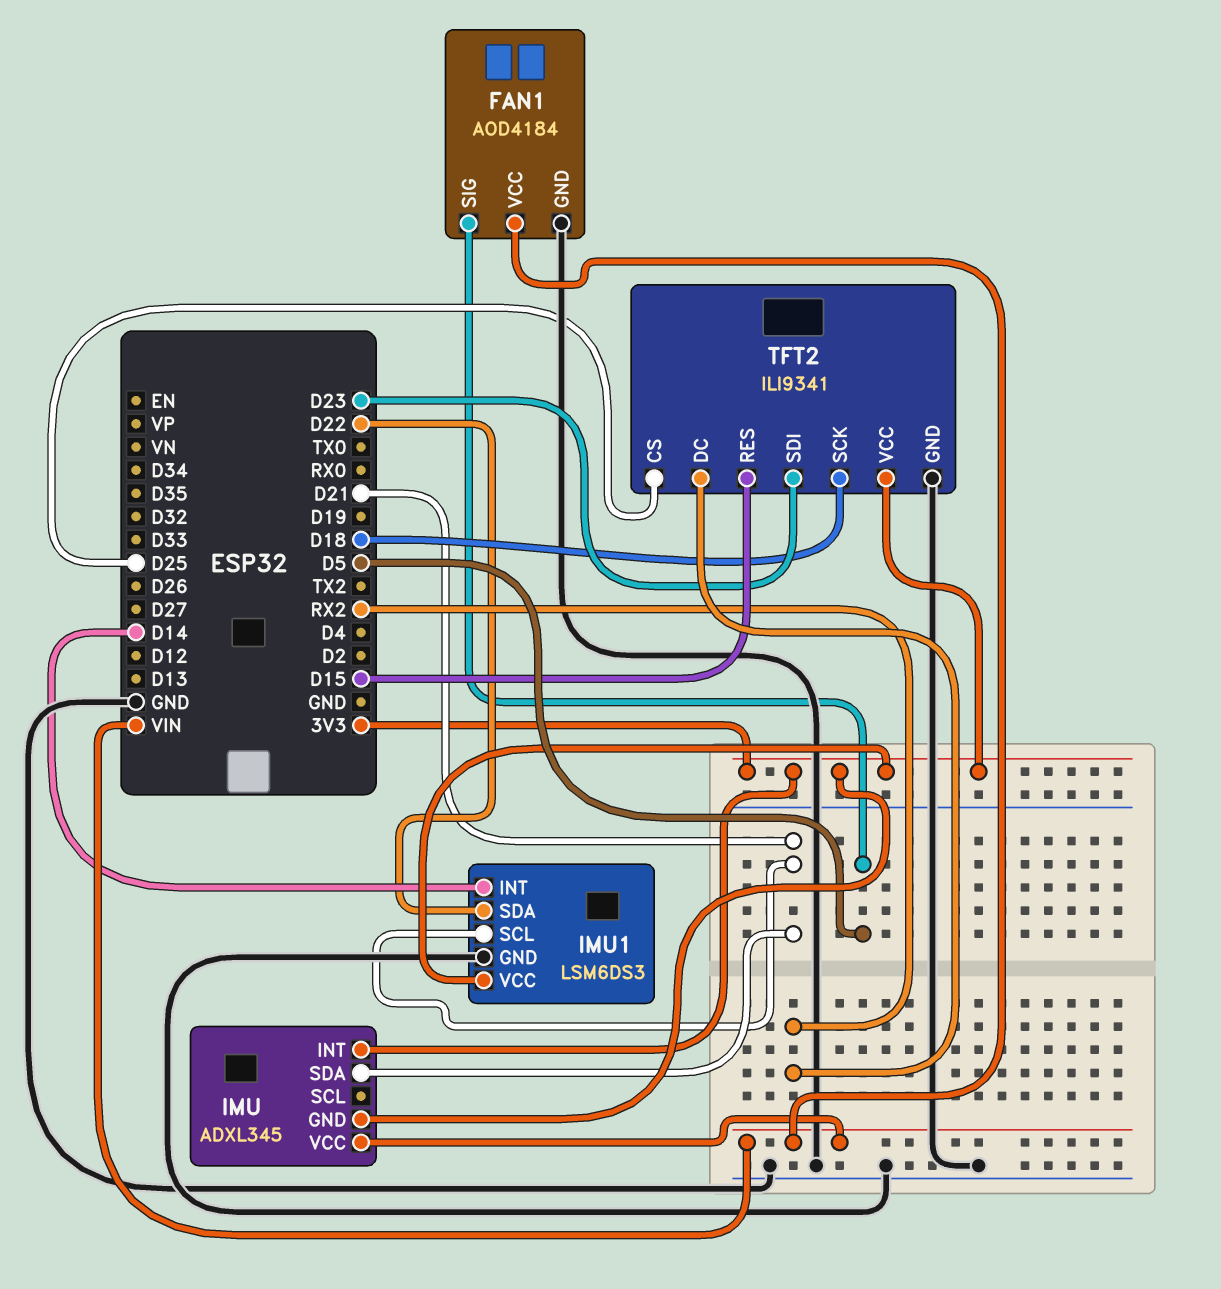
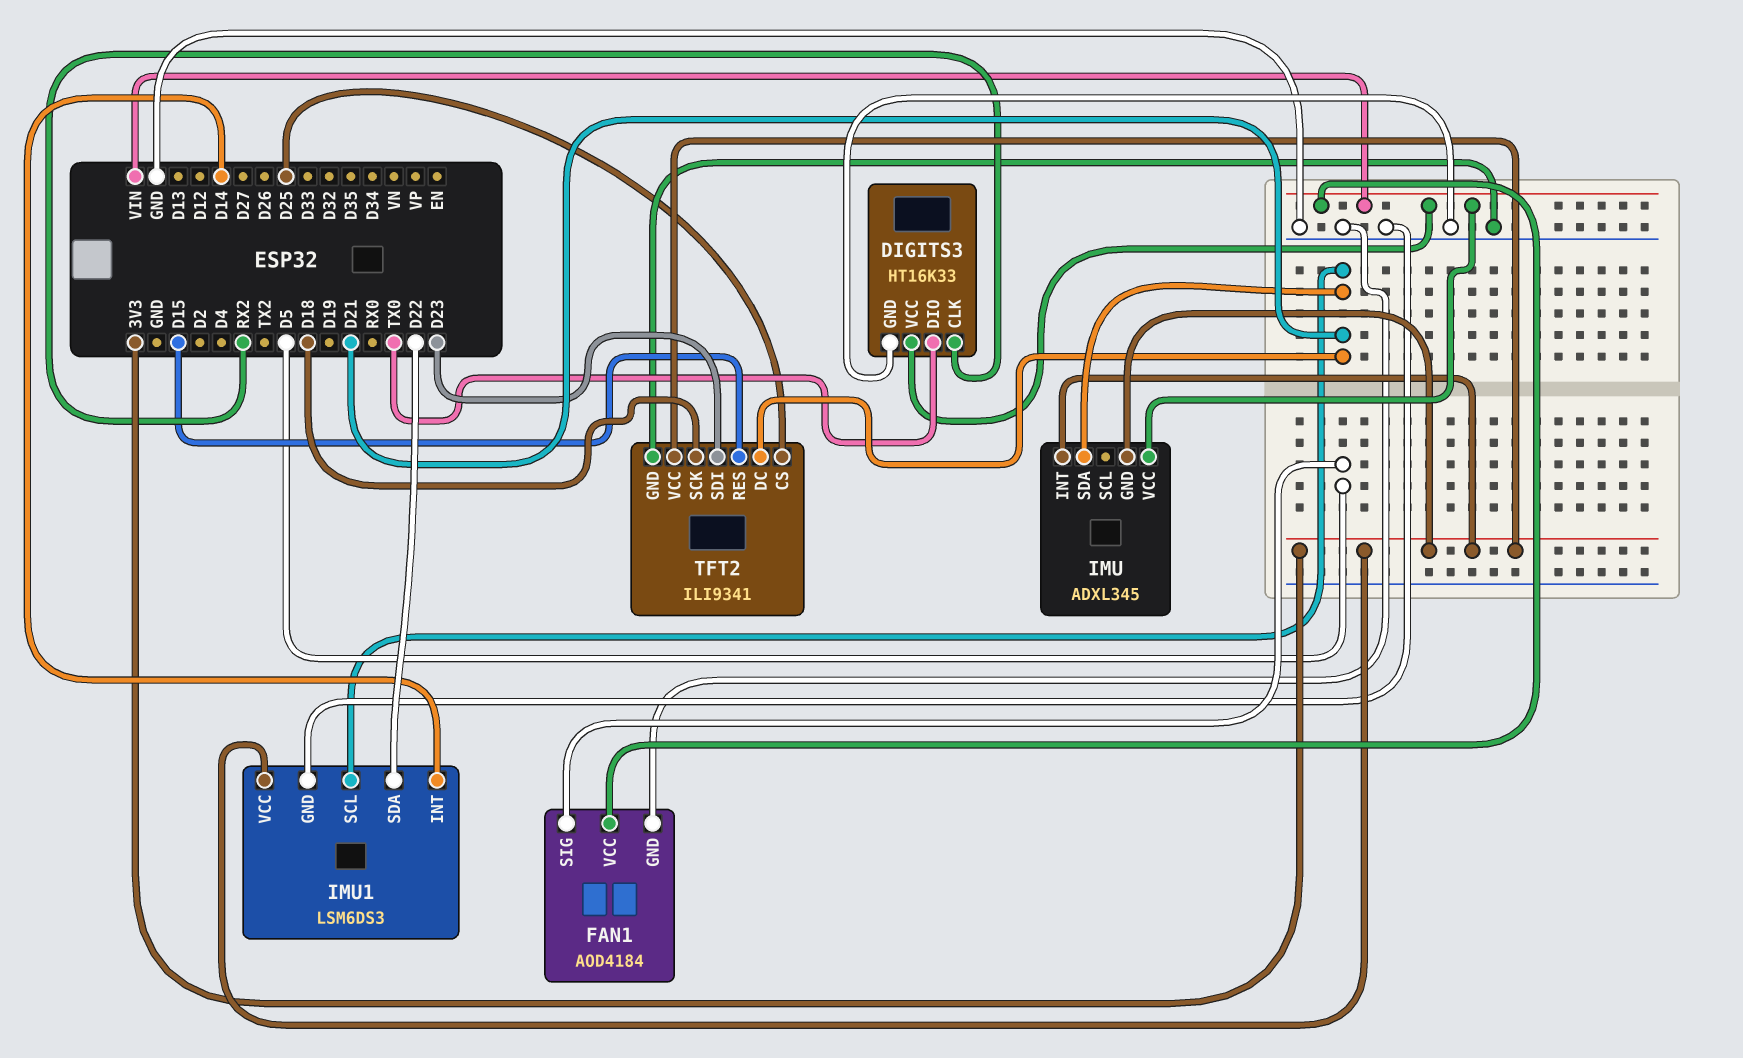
DIGITS3: none -> HT16K33
DIGITS3 pin CLK: none -> RX2
DIGITS3 pin DIO: none -> TX0
DIGITS3 pin GND: none -> GND
DIGITS3 pin VCC: none -> VIN
TFT2 pin DC: RX2 -> D21

